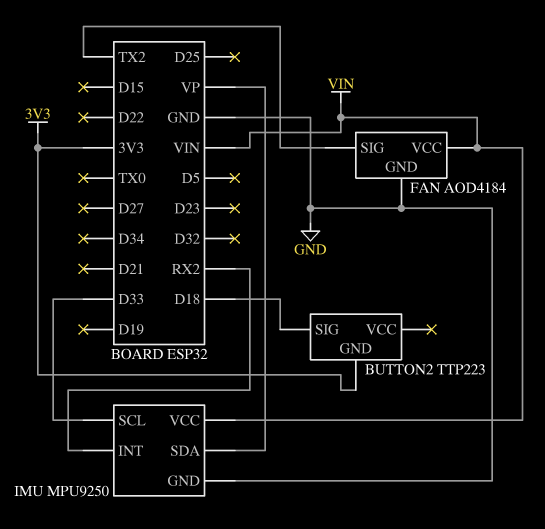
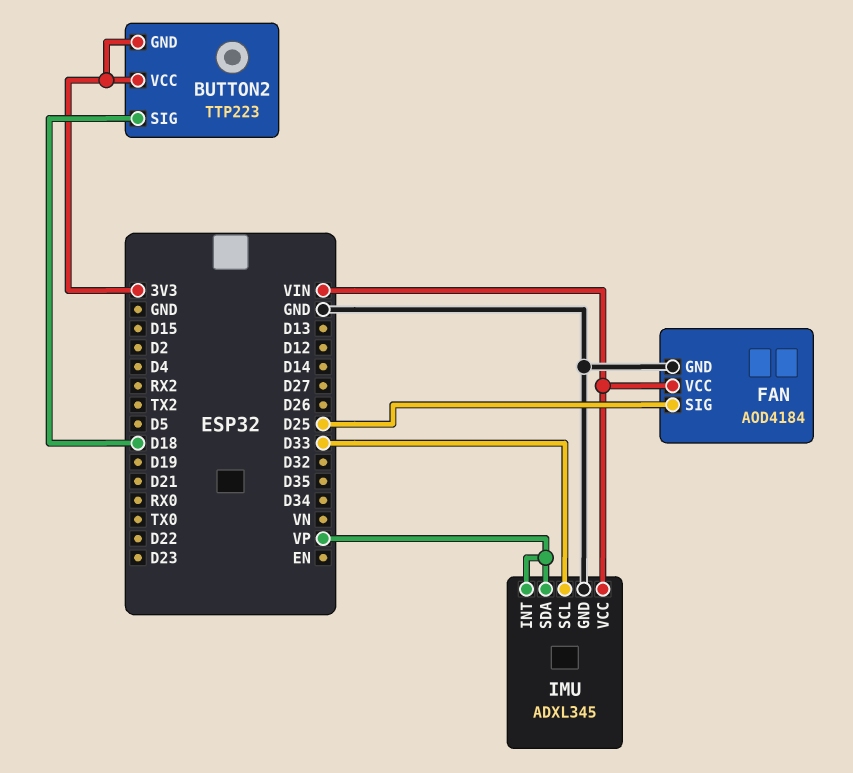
BUTTON2 pin VCC: none -> 3V3
FAN pin SIG: TX2 -> D25
IMU: MPU9250 -> ADXL345
IMU pin INT: RX2 -> VP

